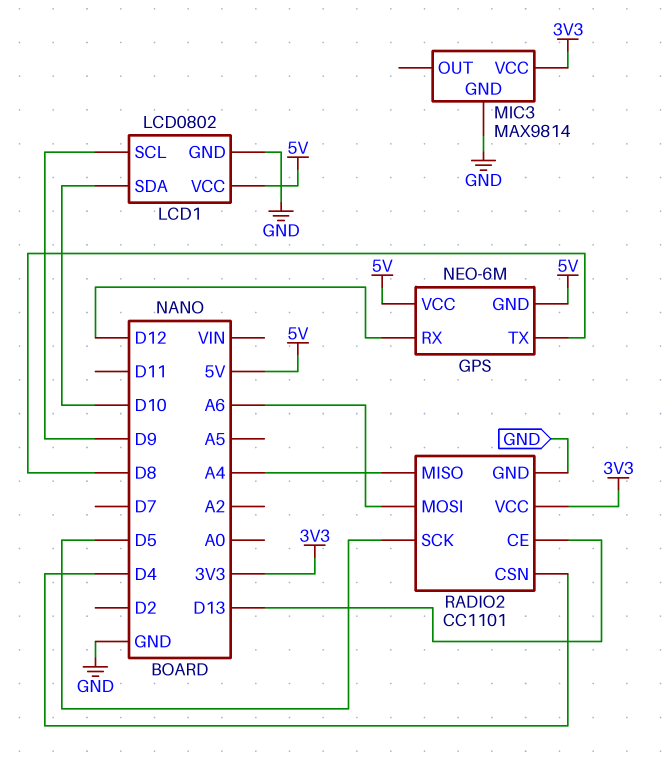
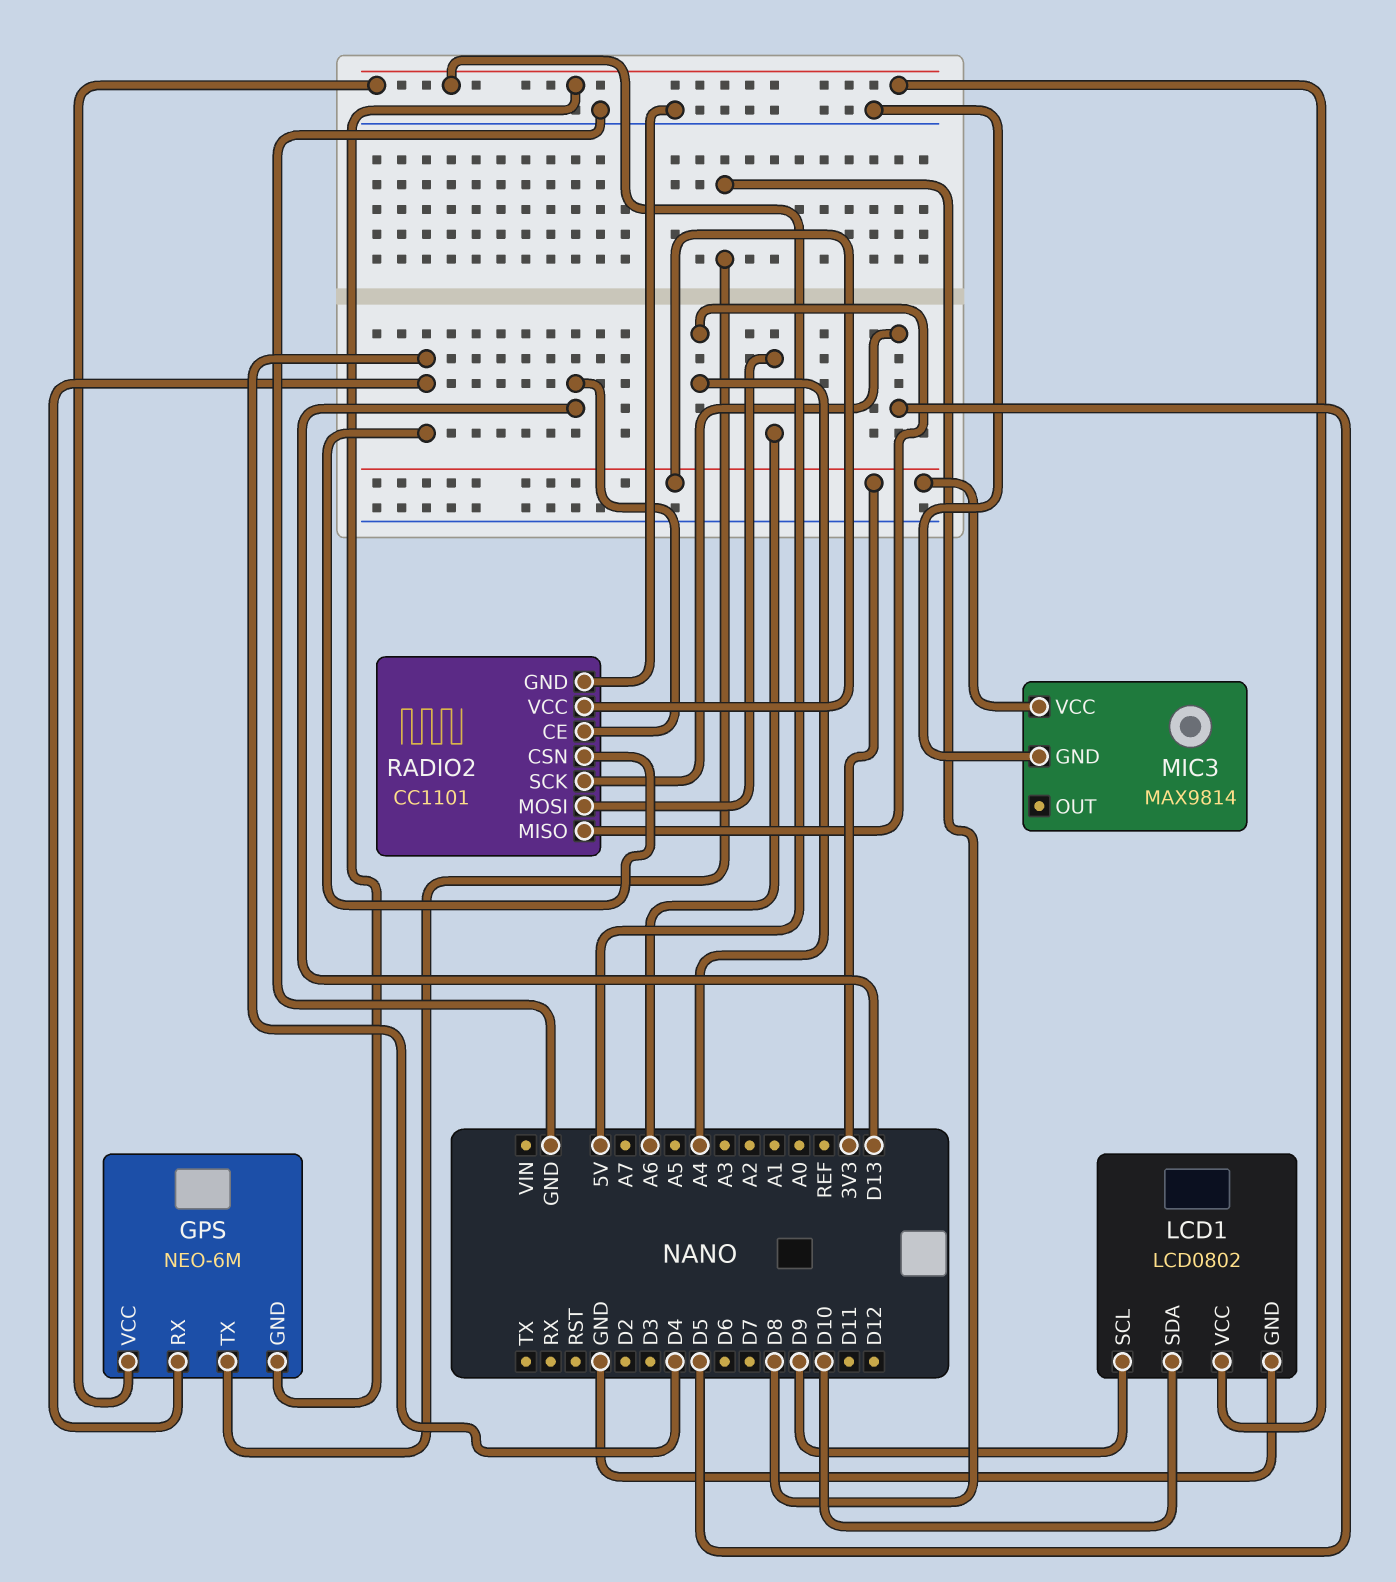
GPS pin RX: D12 -> D4

